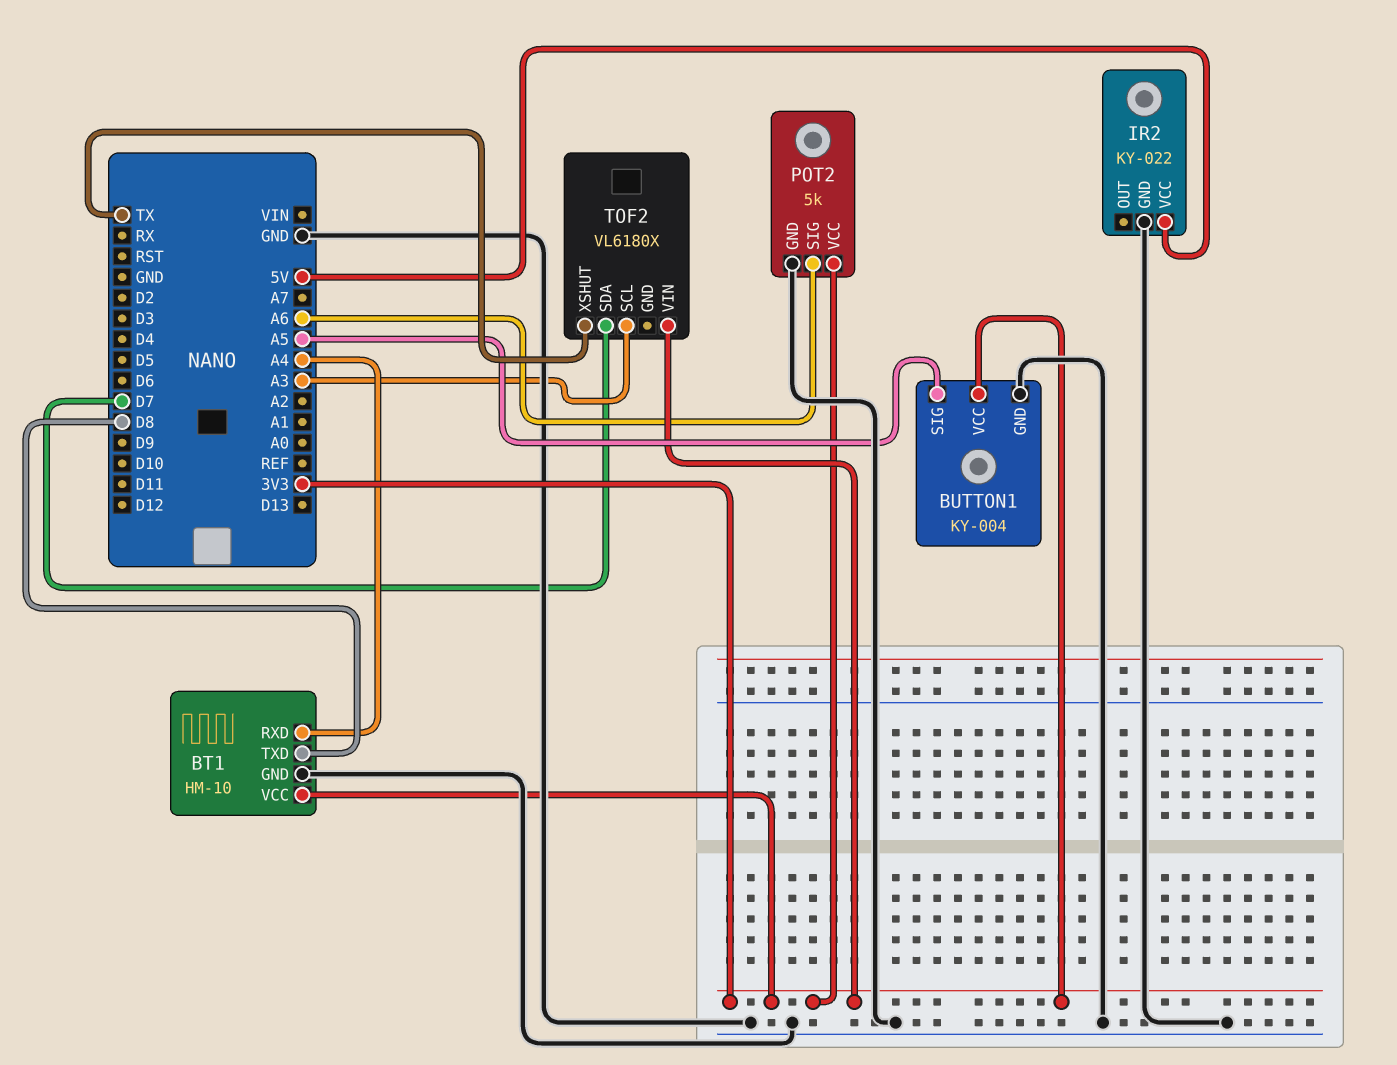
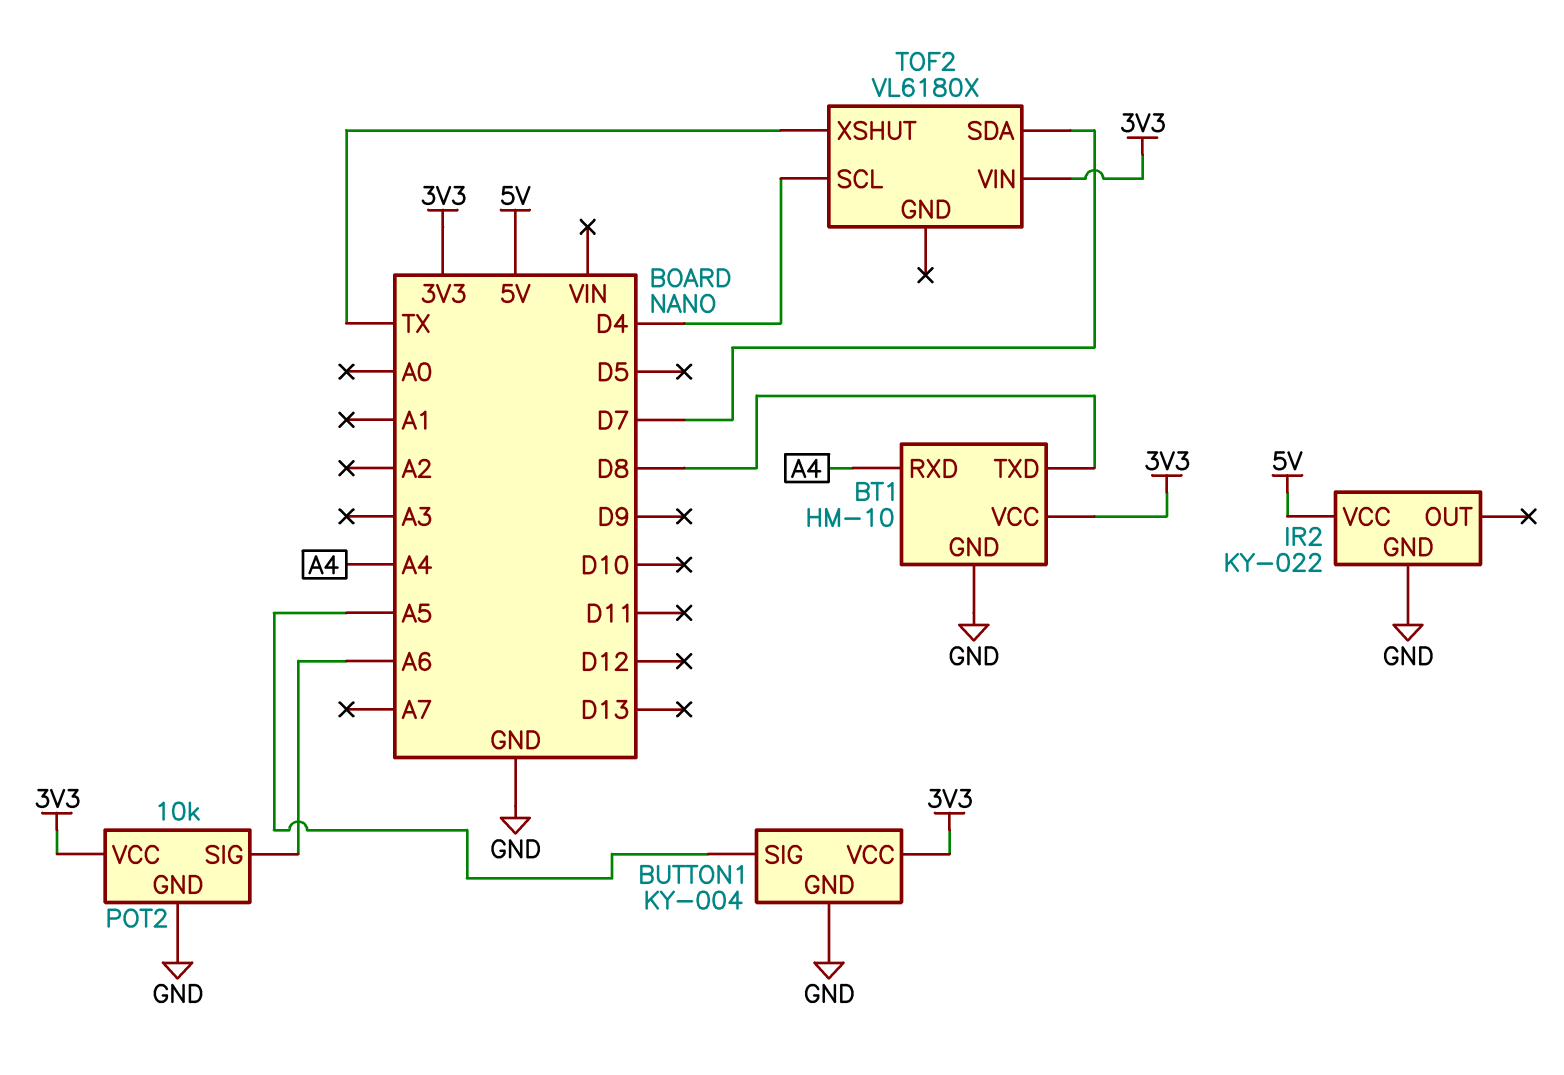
POT2: 5k -> 10k
TOF2 pin SCL: A3 -> D4

